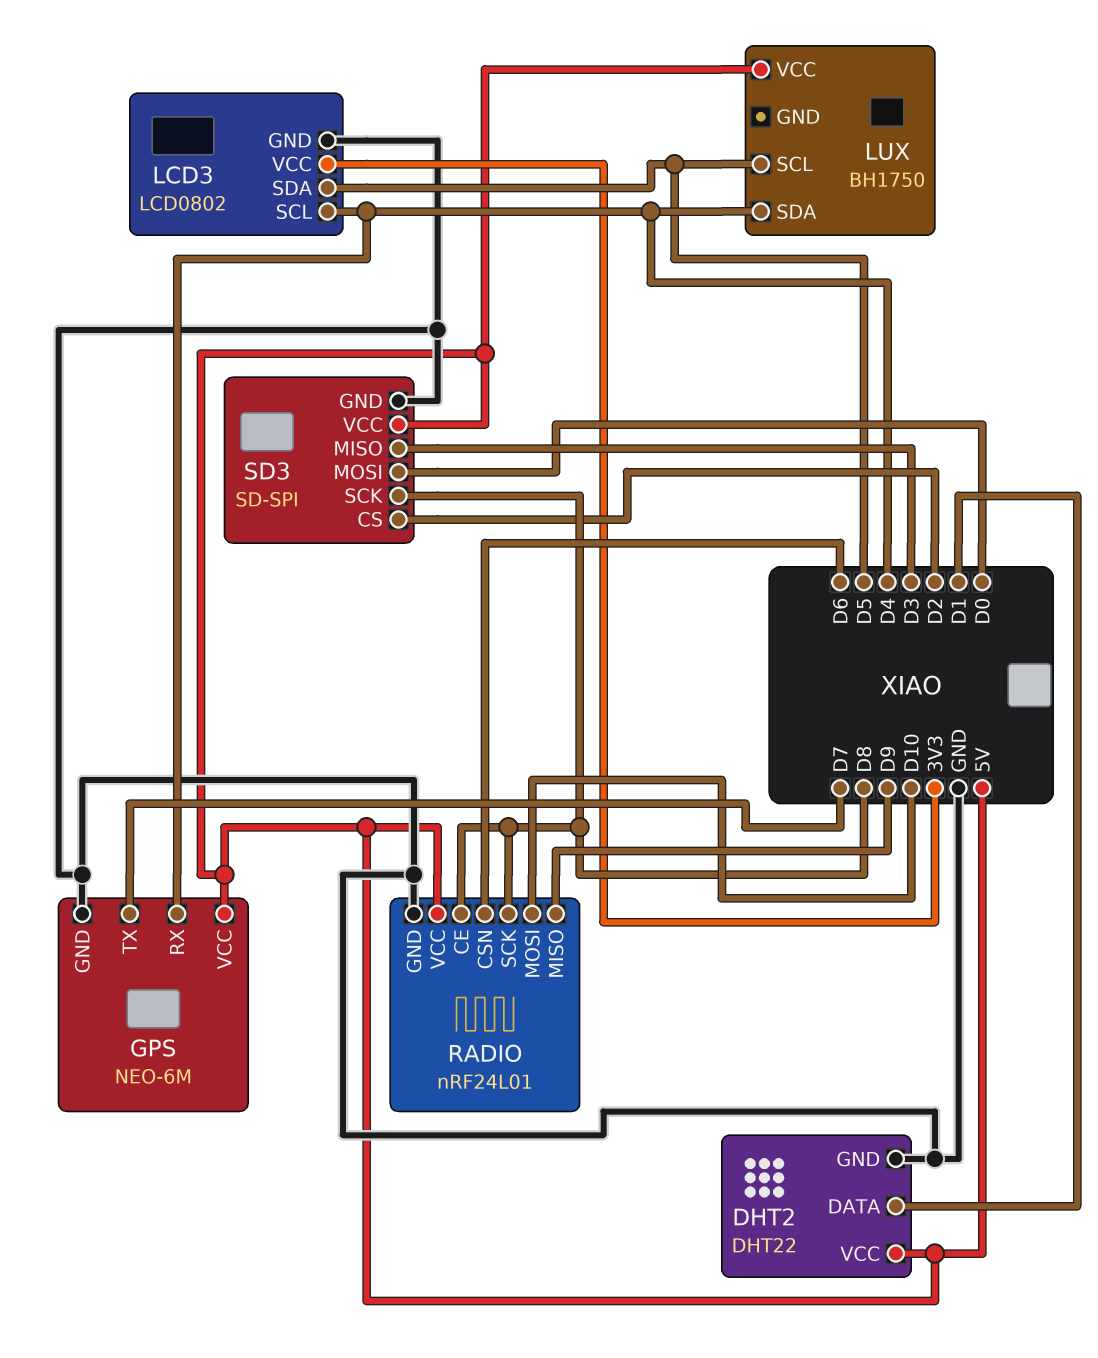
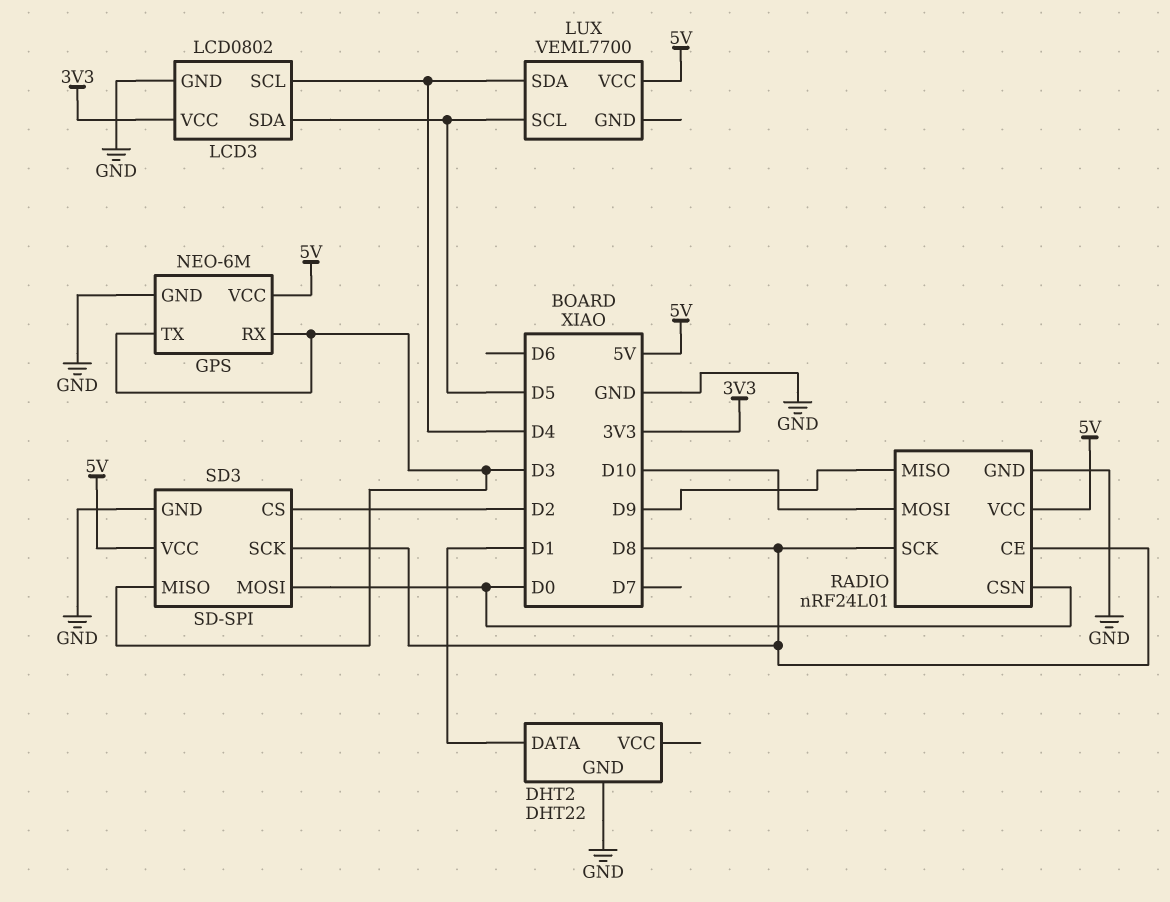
DHT2 pin VCC: 5V -> none
GPS pin RX: D4 -> D3
GPS pin TX: D7 -> D3
LUX: BH1750 -> VEML7700
RADIO pin CSN: D6 -> D0

